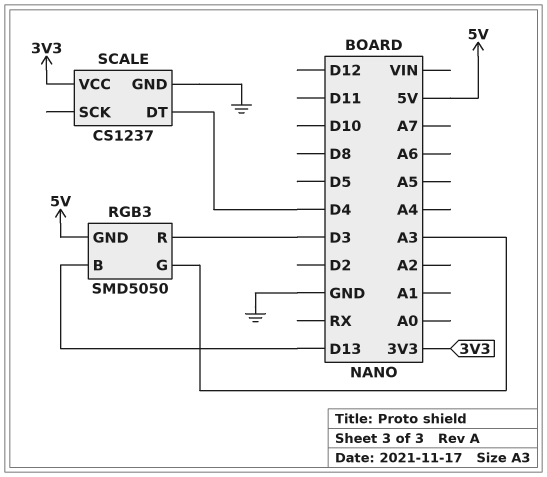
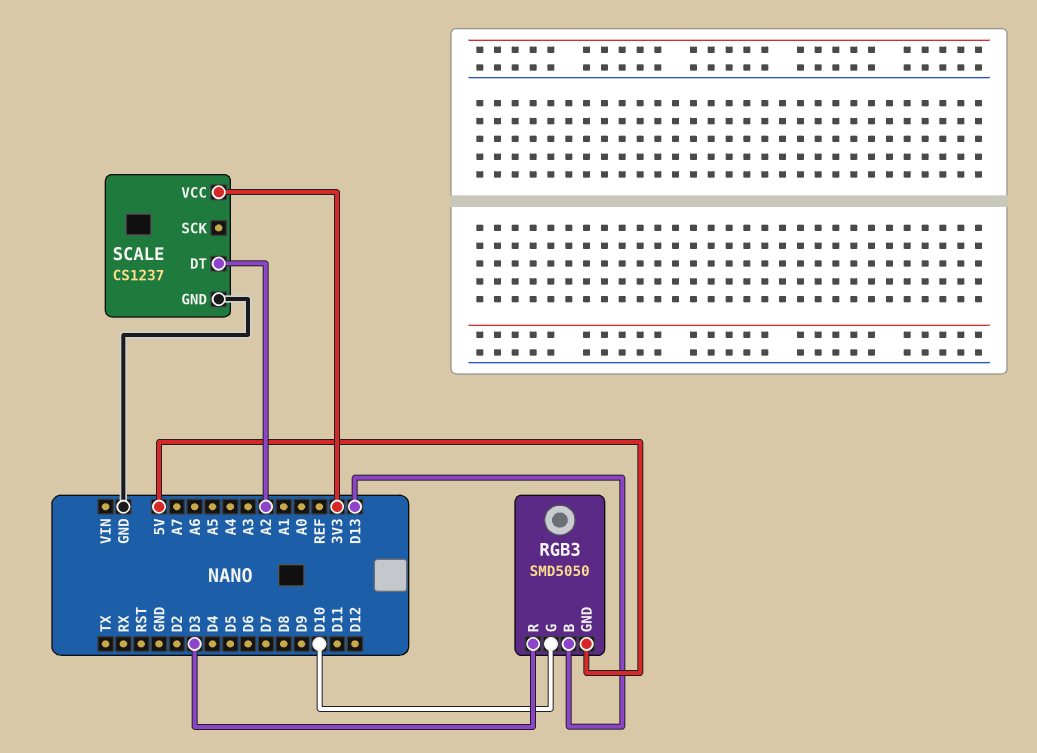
RGB3 pin G: A3 -> D10
SCALE pin DT: D4 -> A2

